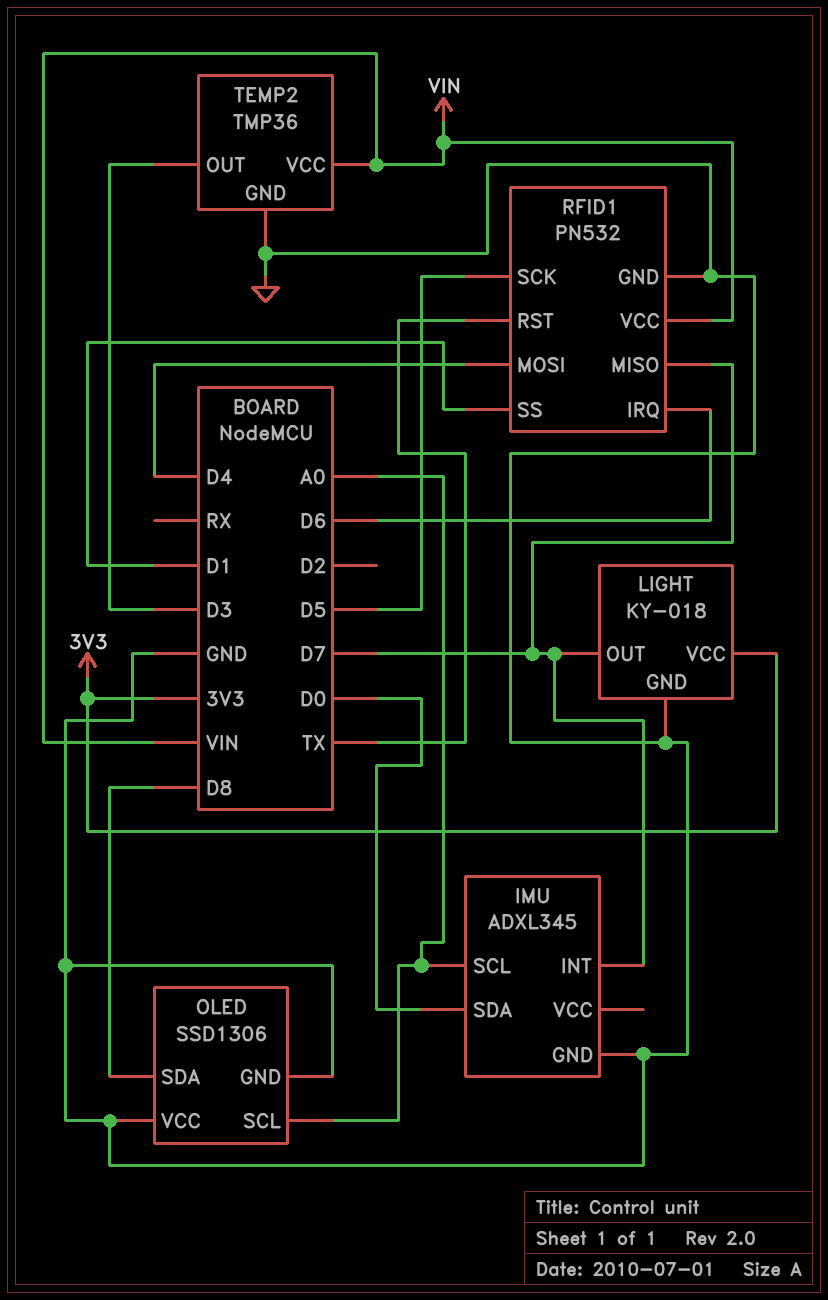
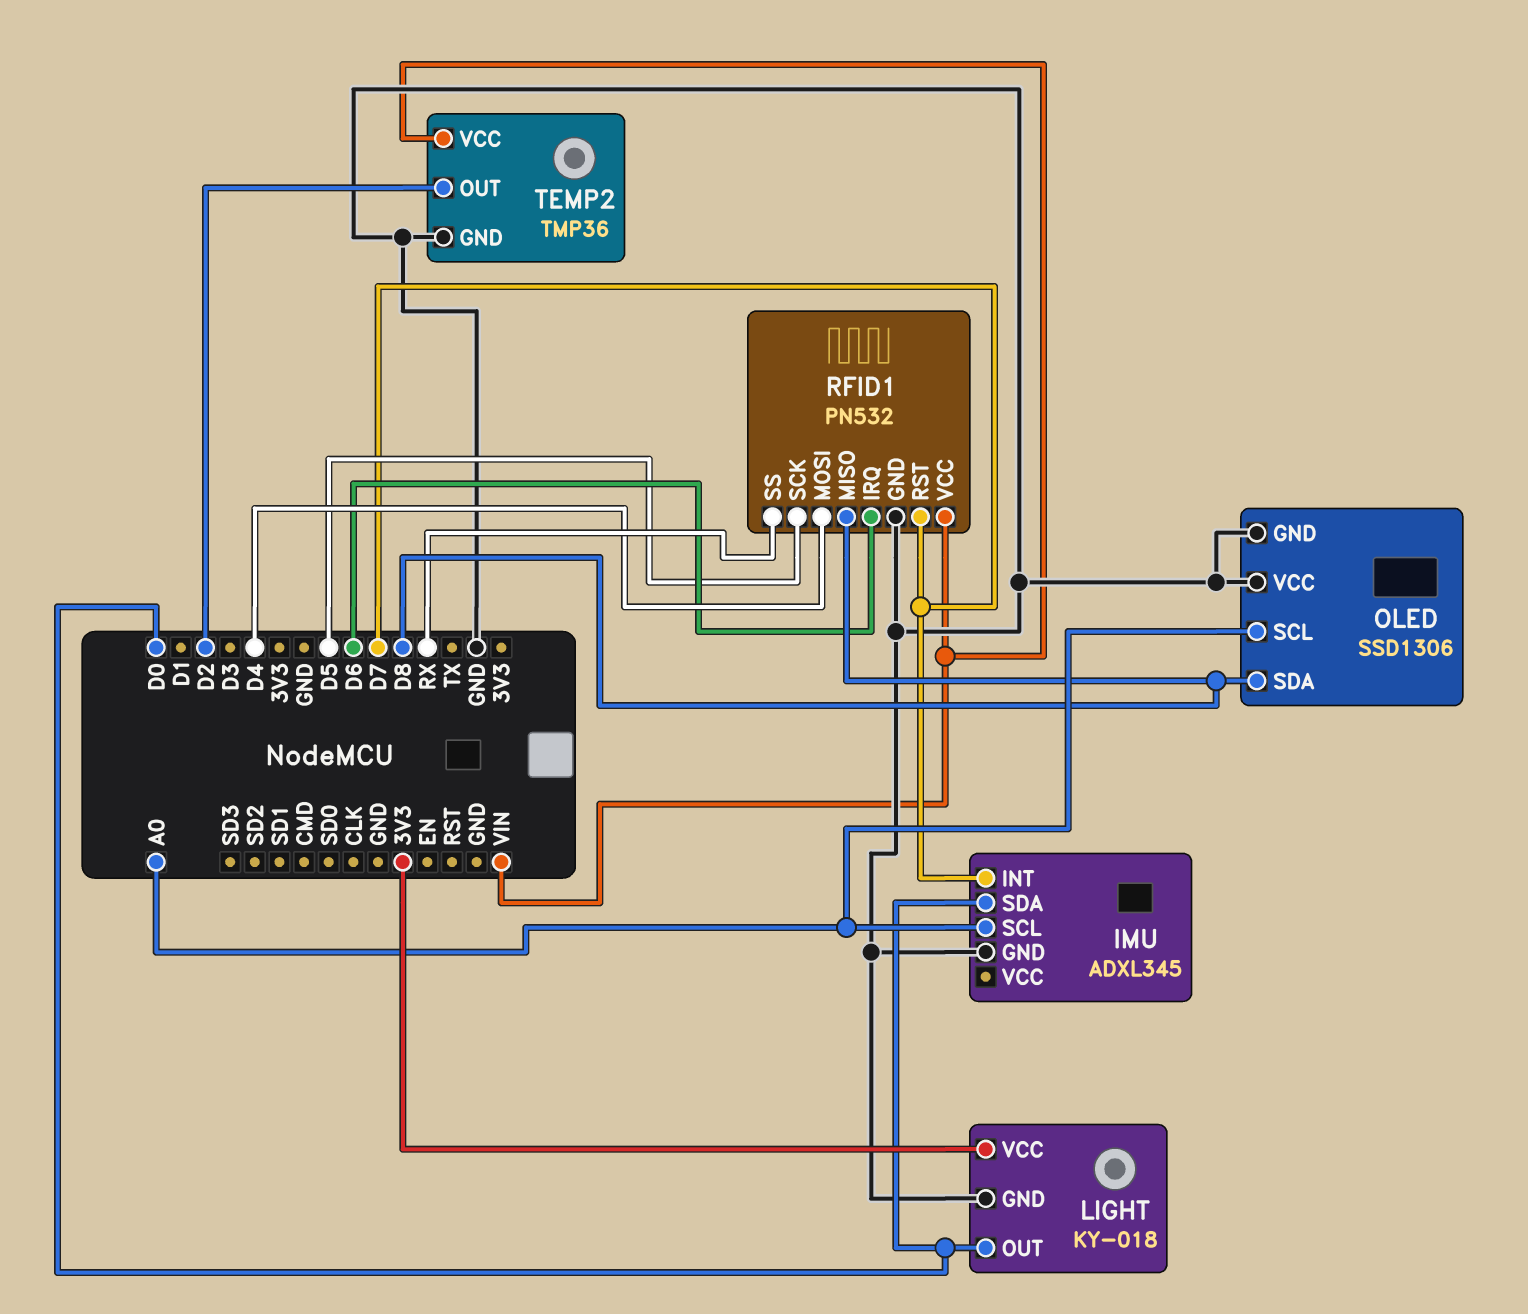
LIGHT pin OUT: D7 -> D0
RFID1 pin MISO: D7 -> D8
RFID1 pin RST: TX -> D7
RFID1 pin SS: D1 -> RX
TEMP2 pin OUT: D3 -> D2

